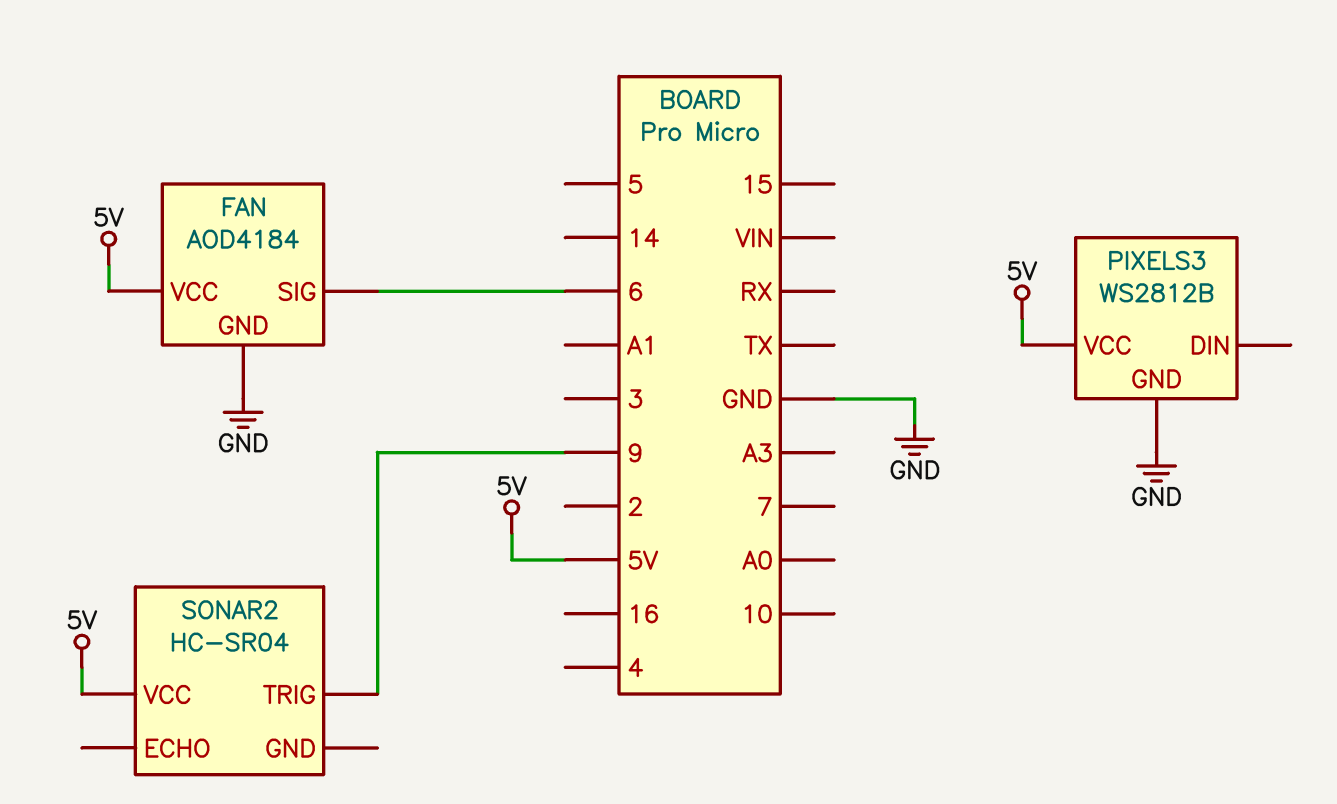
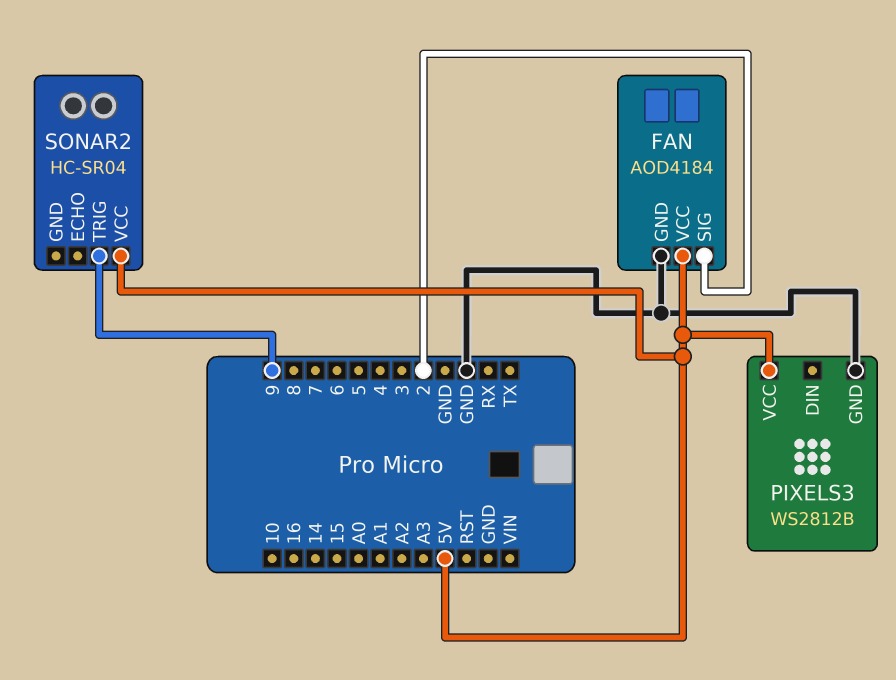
FAN pin SIG: 6 -> 2

